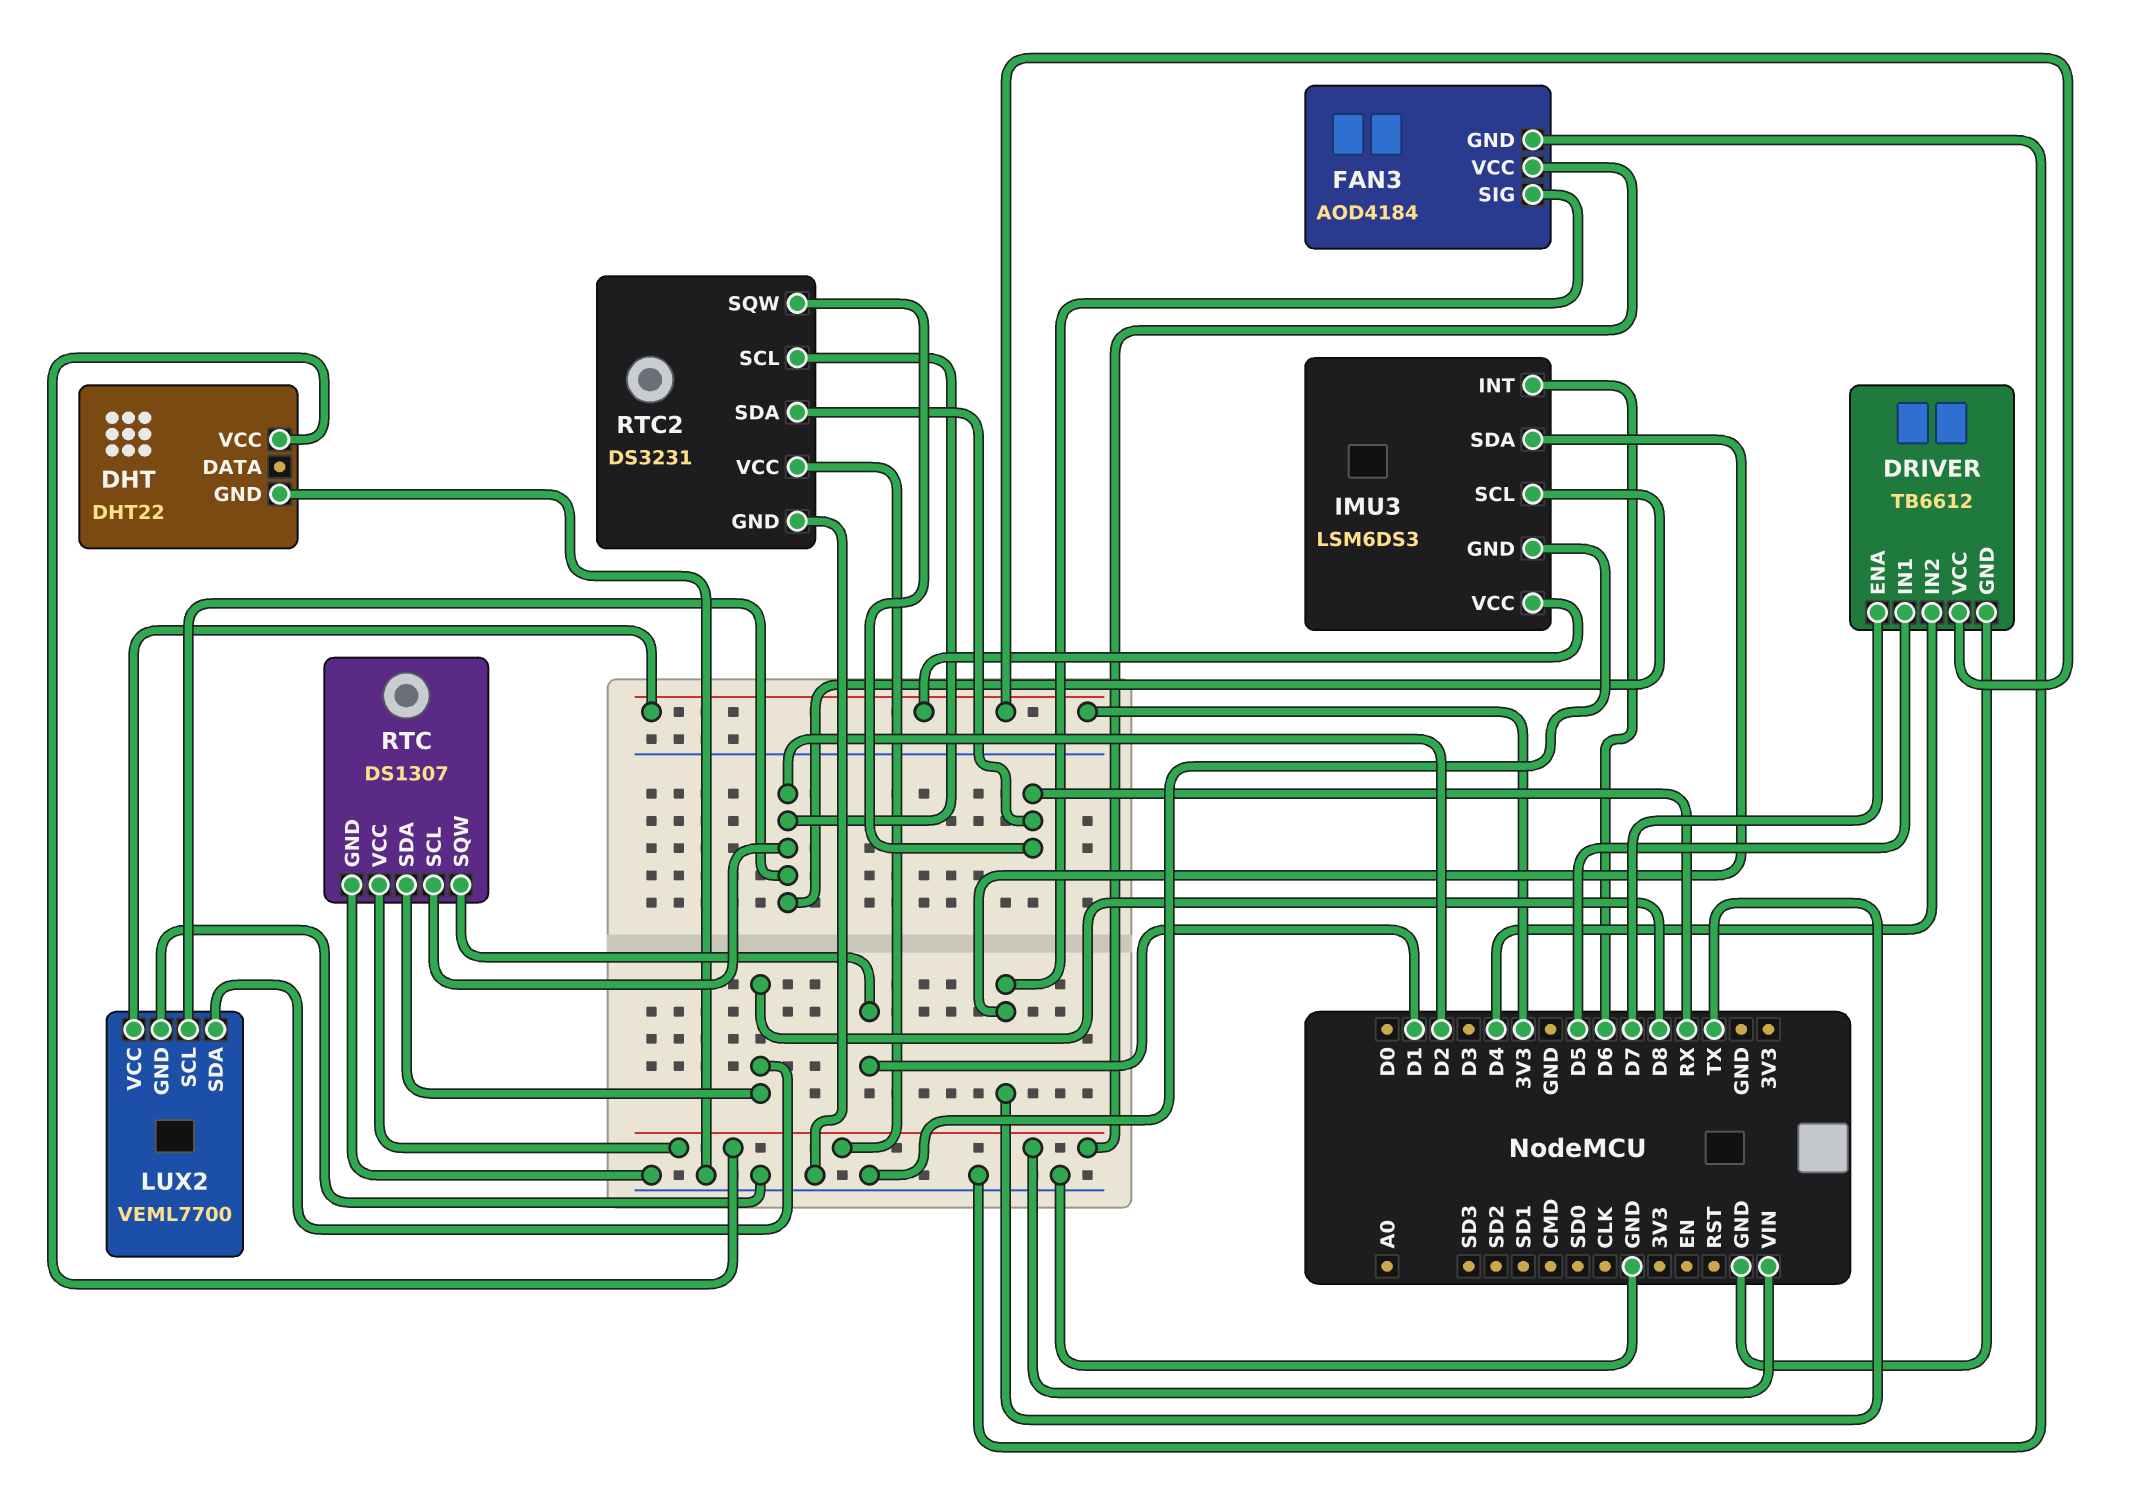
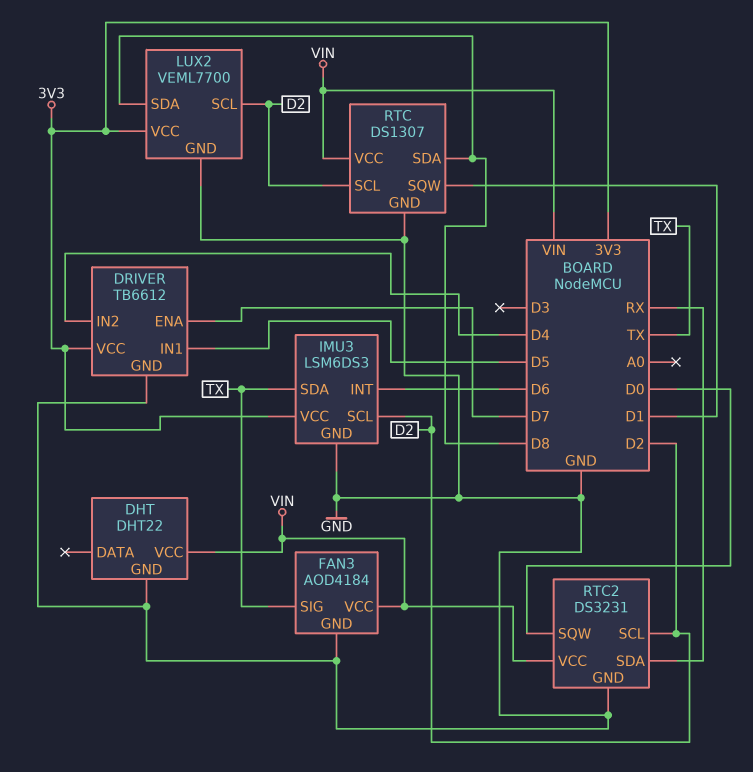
RTC2 pin SQW: RX -> D0

